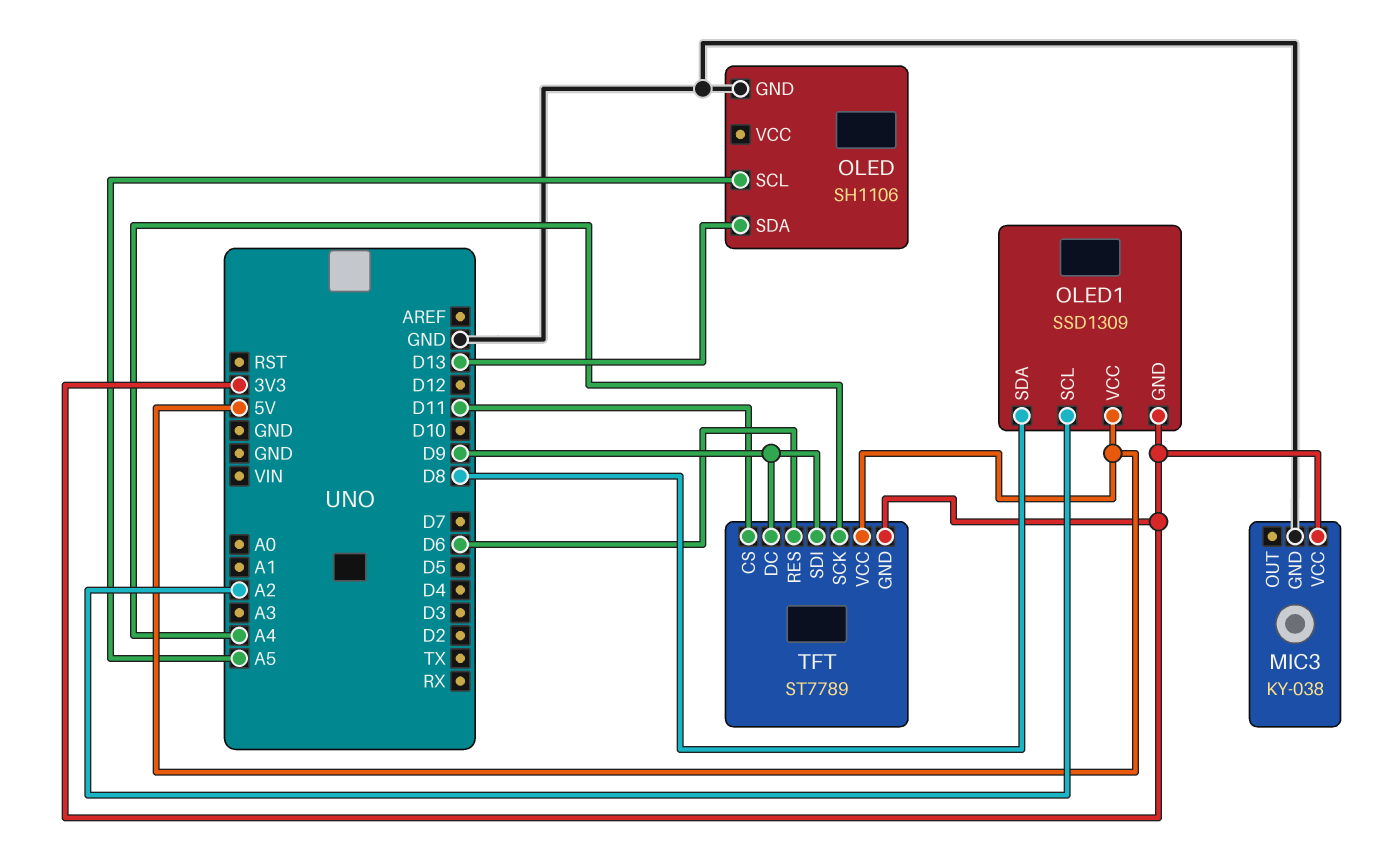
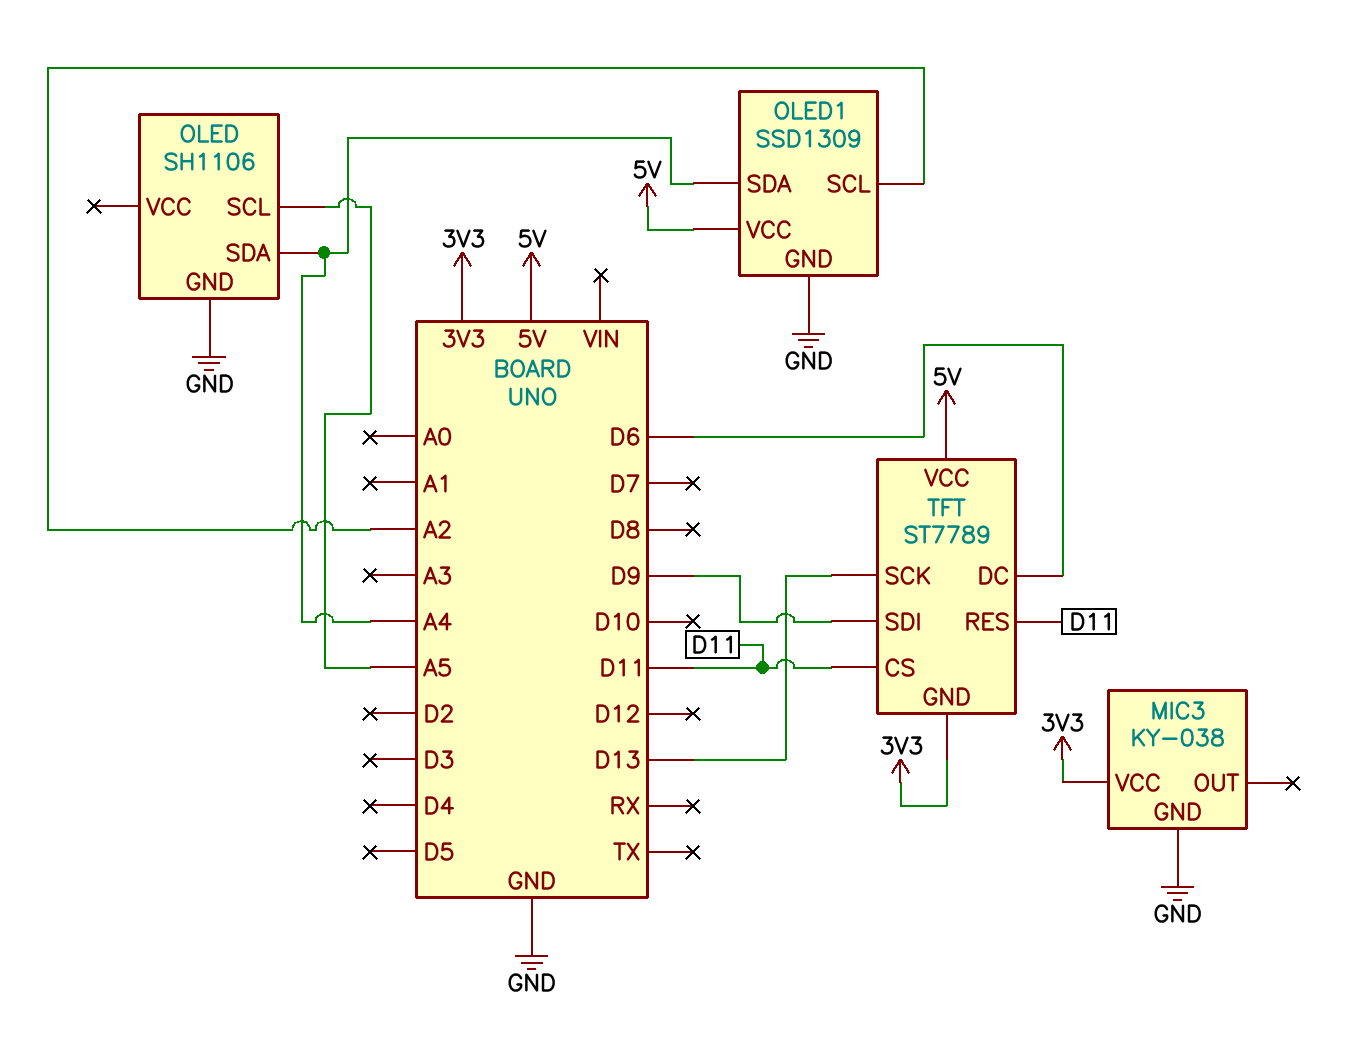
OLED pin SDA: D13 -> A4
OLED1 pin GND: 3V3 -> GND
OLED1 pin SDA: D8 -> A4
TFT pin DC: D9 -> D6
TFT pin RES: D6 -> D11
TFT pin SCK: A4 -> D13

